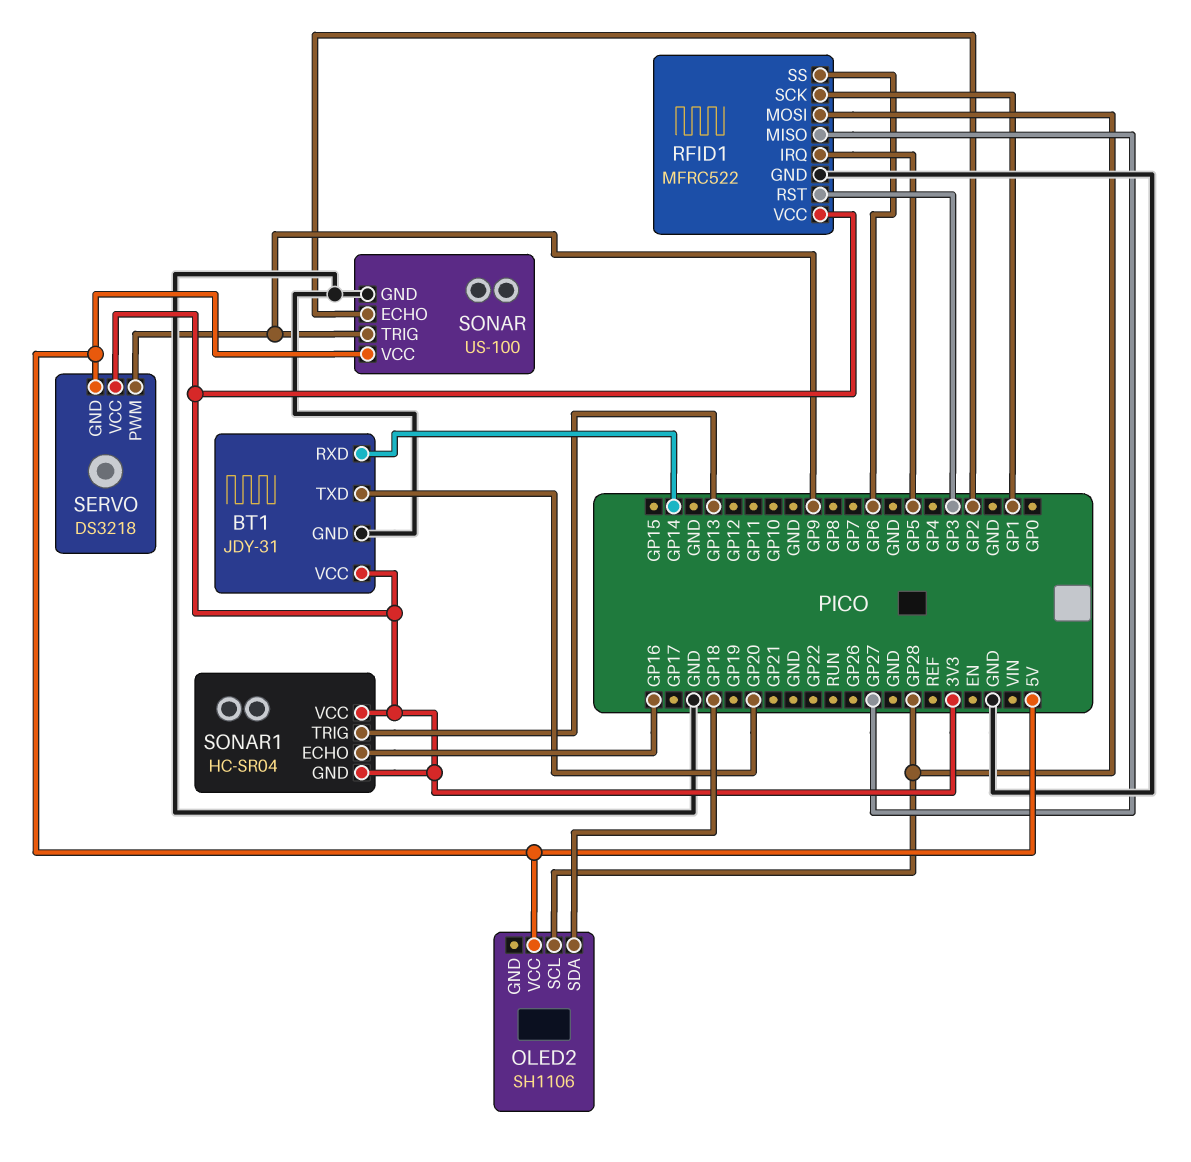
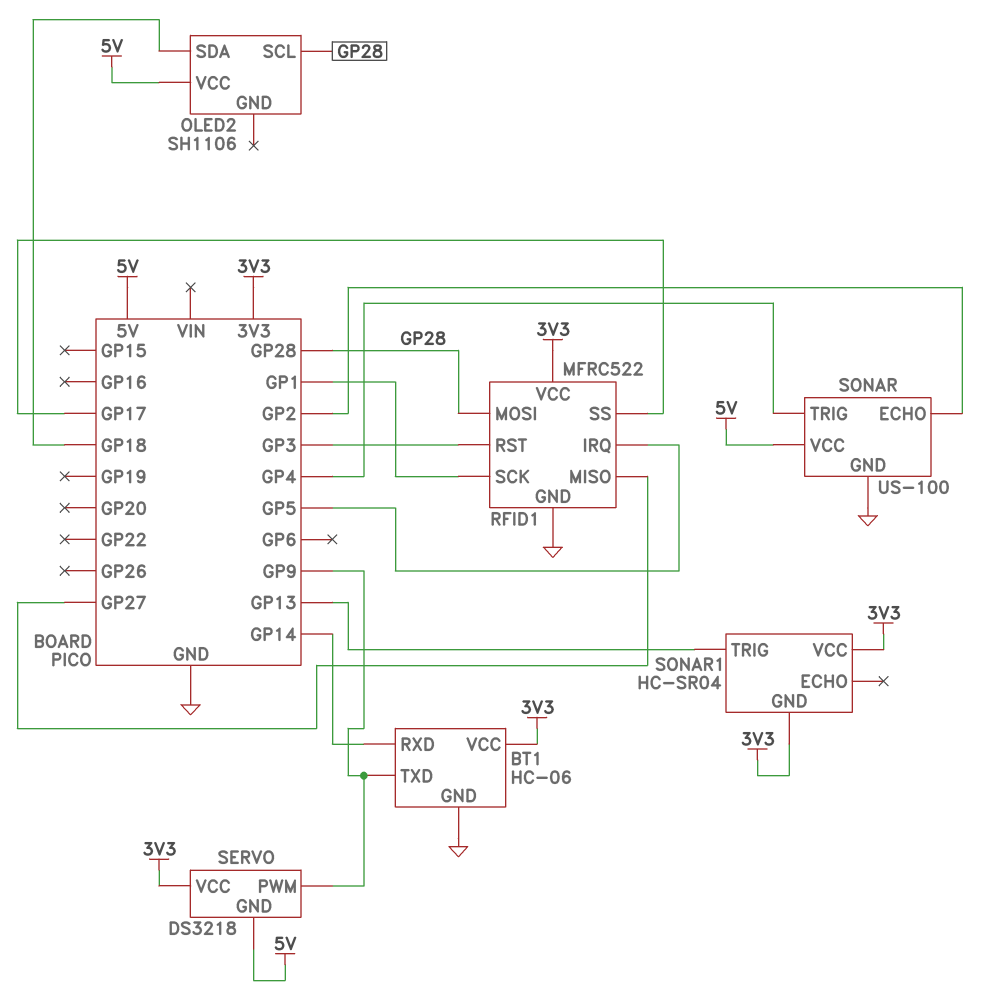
BT1: JDY-31 -> HC-06
BT1 pin TXD: GP20 -> GP9
RFID1 pin SS: GP6 -> GP17
SONAR pin TRIG: GP9 -> GP4
SONAR1 pin ECHO: GP16 -> none

